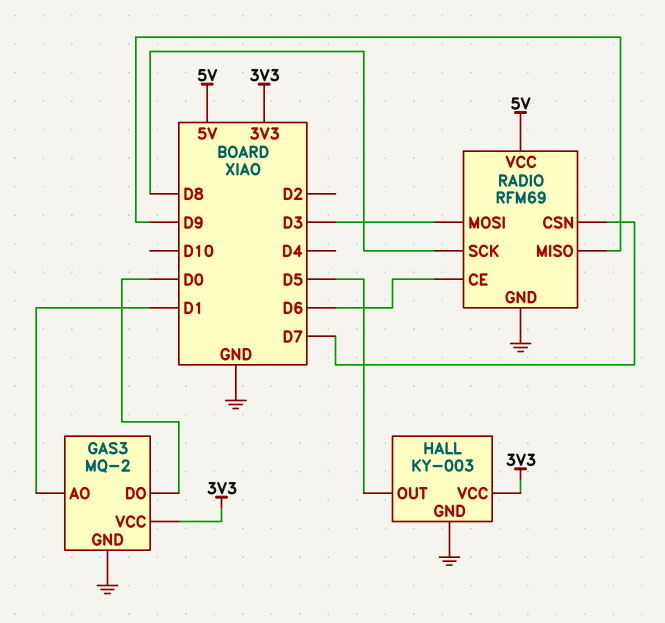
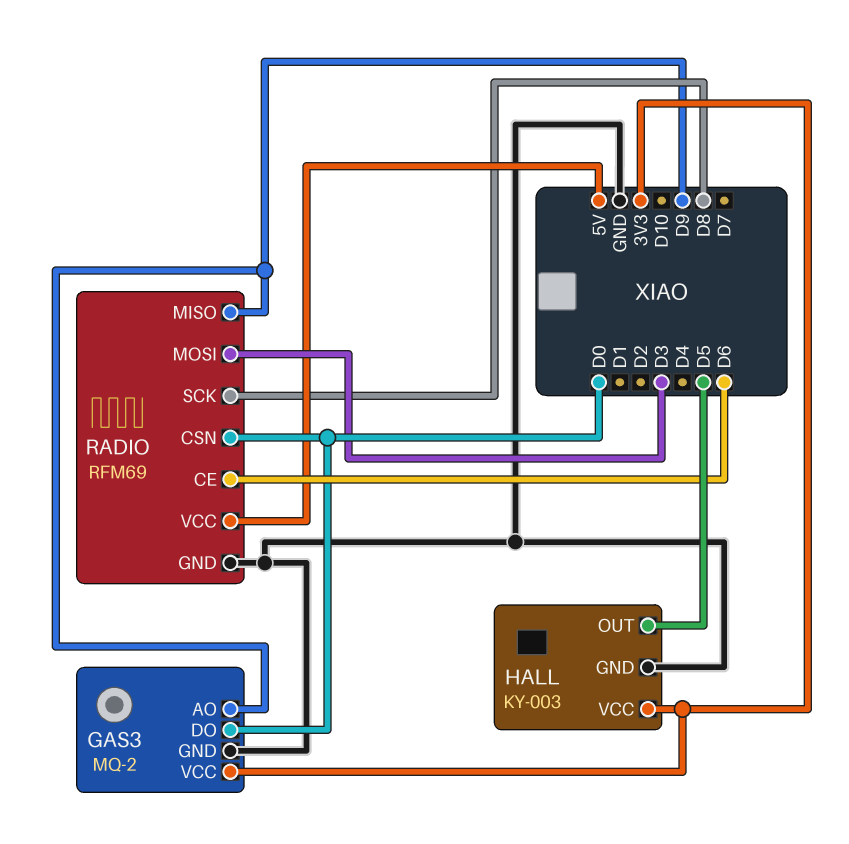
GAS3 pin AO: D1 -> D9
RADIO pin CSN: D7 -> D0

